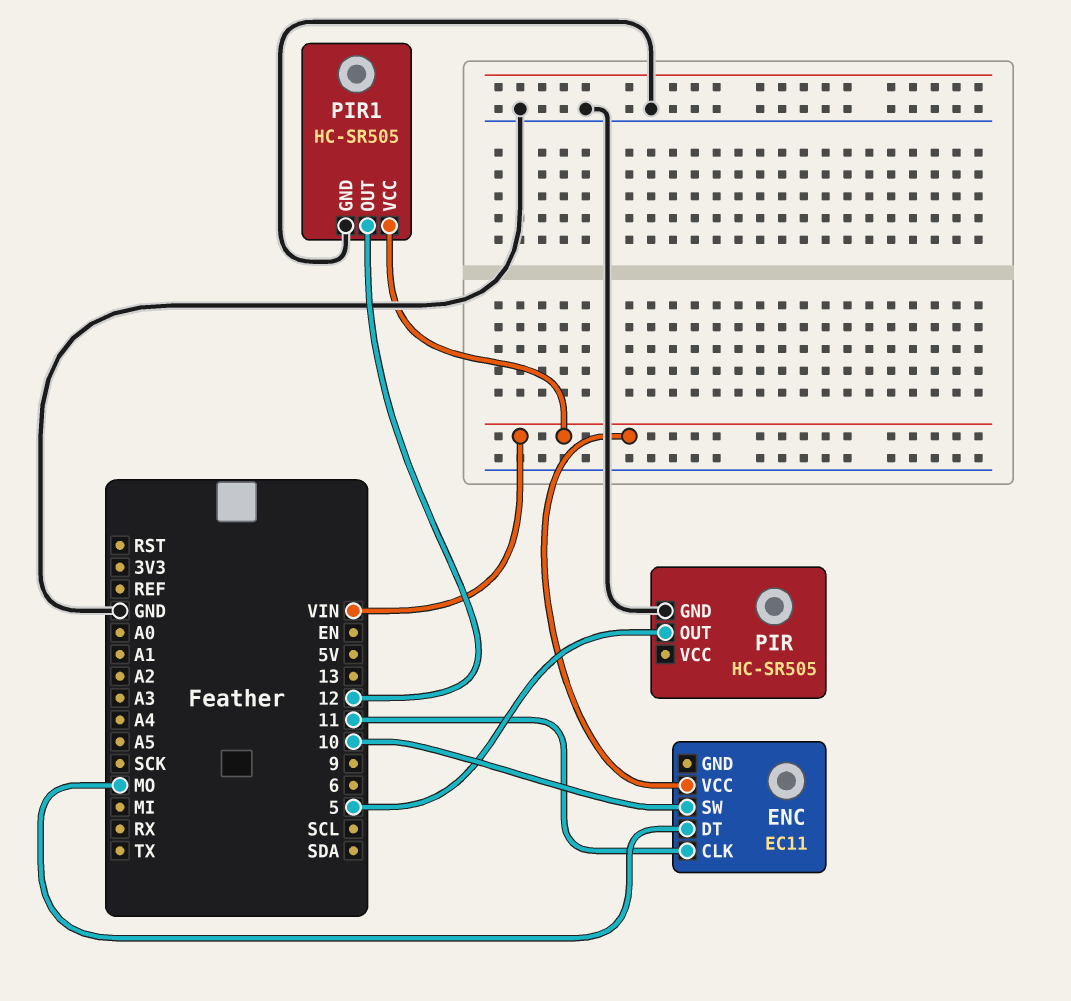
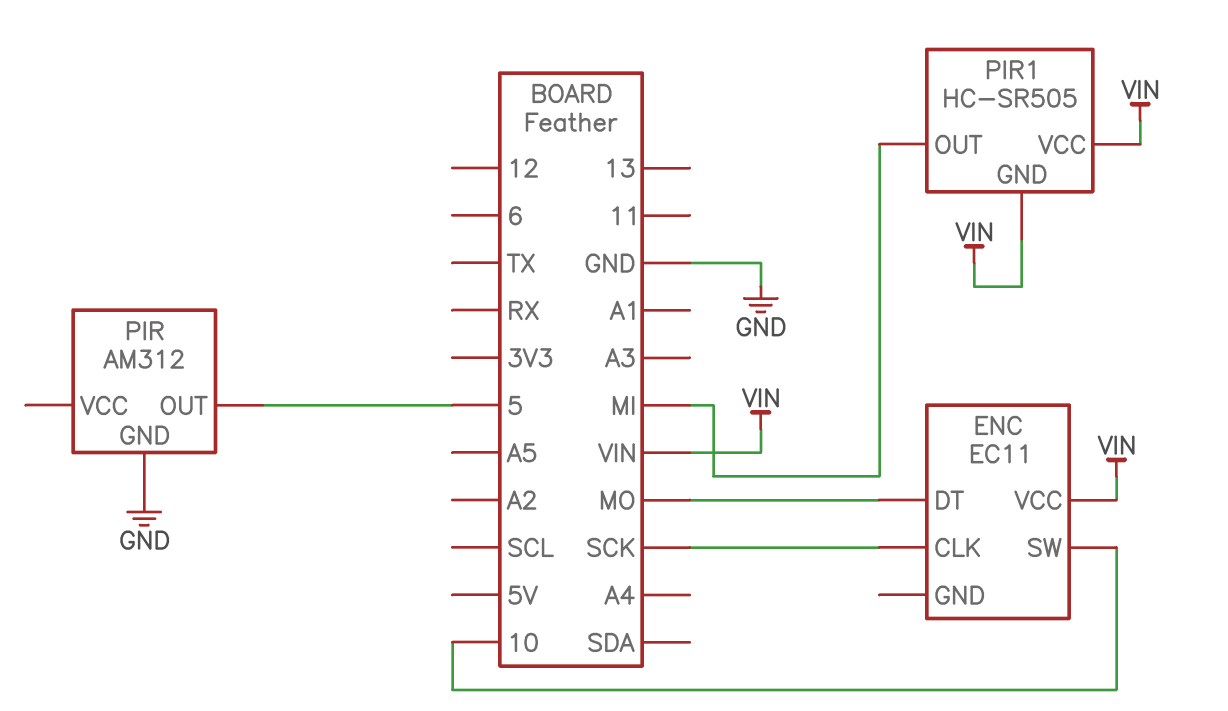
ENC pin CLK: 11 -> SCK
PIR: HC-SR505 -> AM312
PIR1 pin GND: GND -> VIN
PIR1 pin OUT: 12 -> MI

